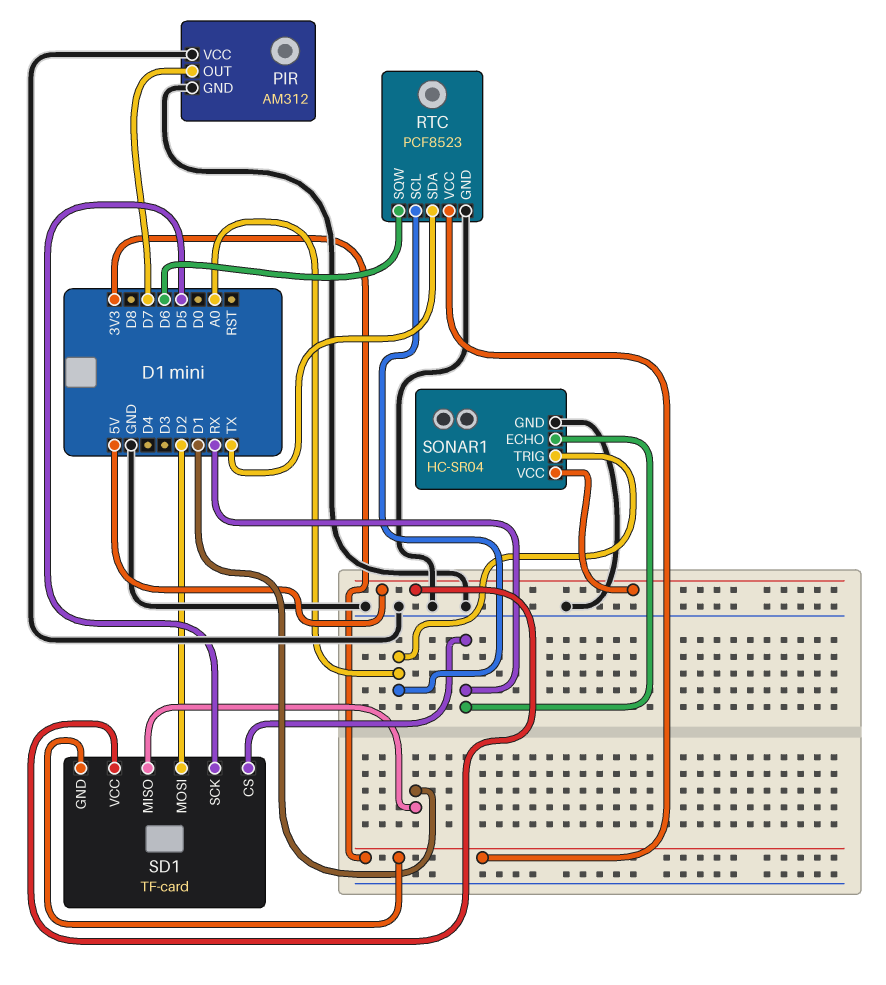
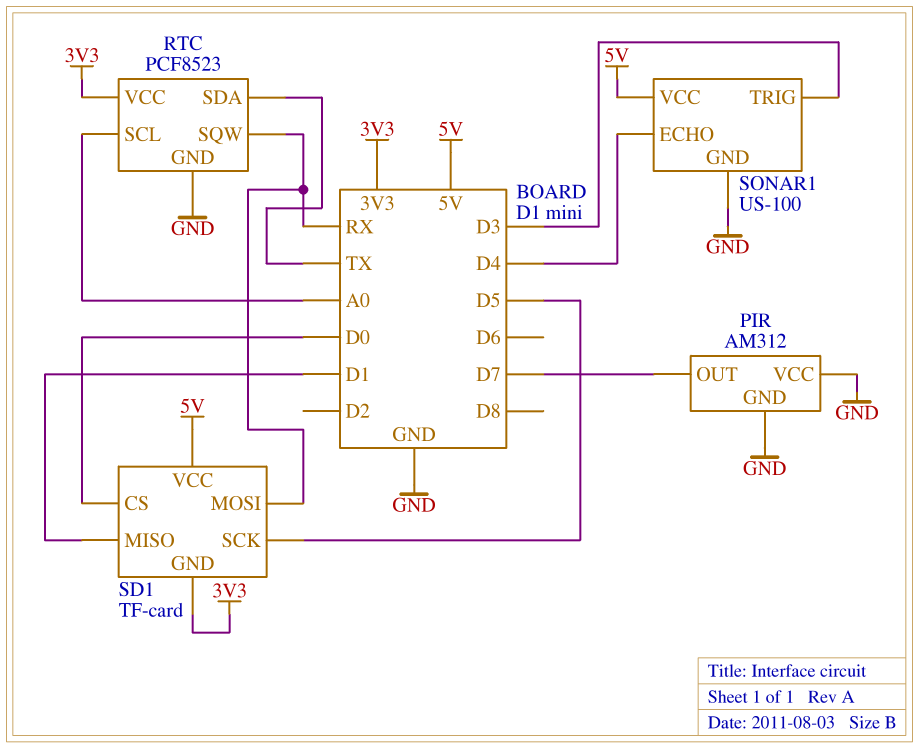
RTC pin SQW: D6 -> RX
SD1 pin CS: RX -> D0
SD1 pin MOSI: D2 -> RX
SONAR1: HC-SR04 -> US-100
SONAR1 pin ECHO: RX -> D4
SONAR1 pin TRIG: A0 -> D3

